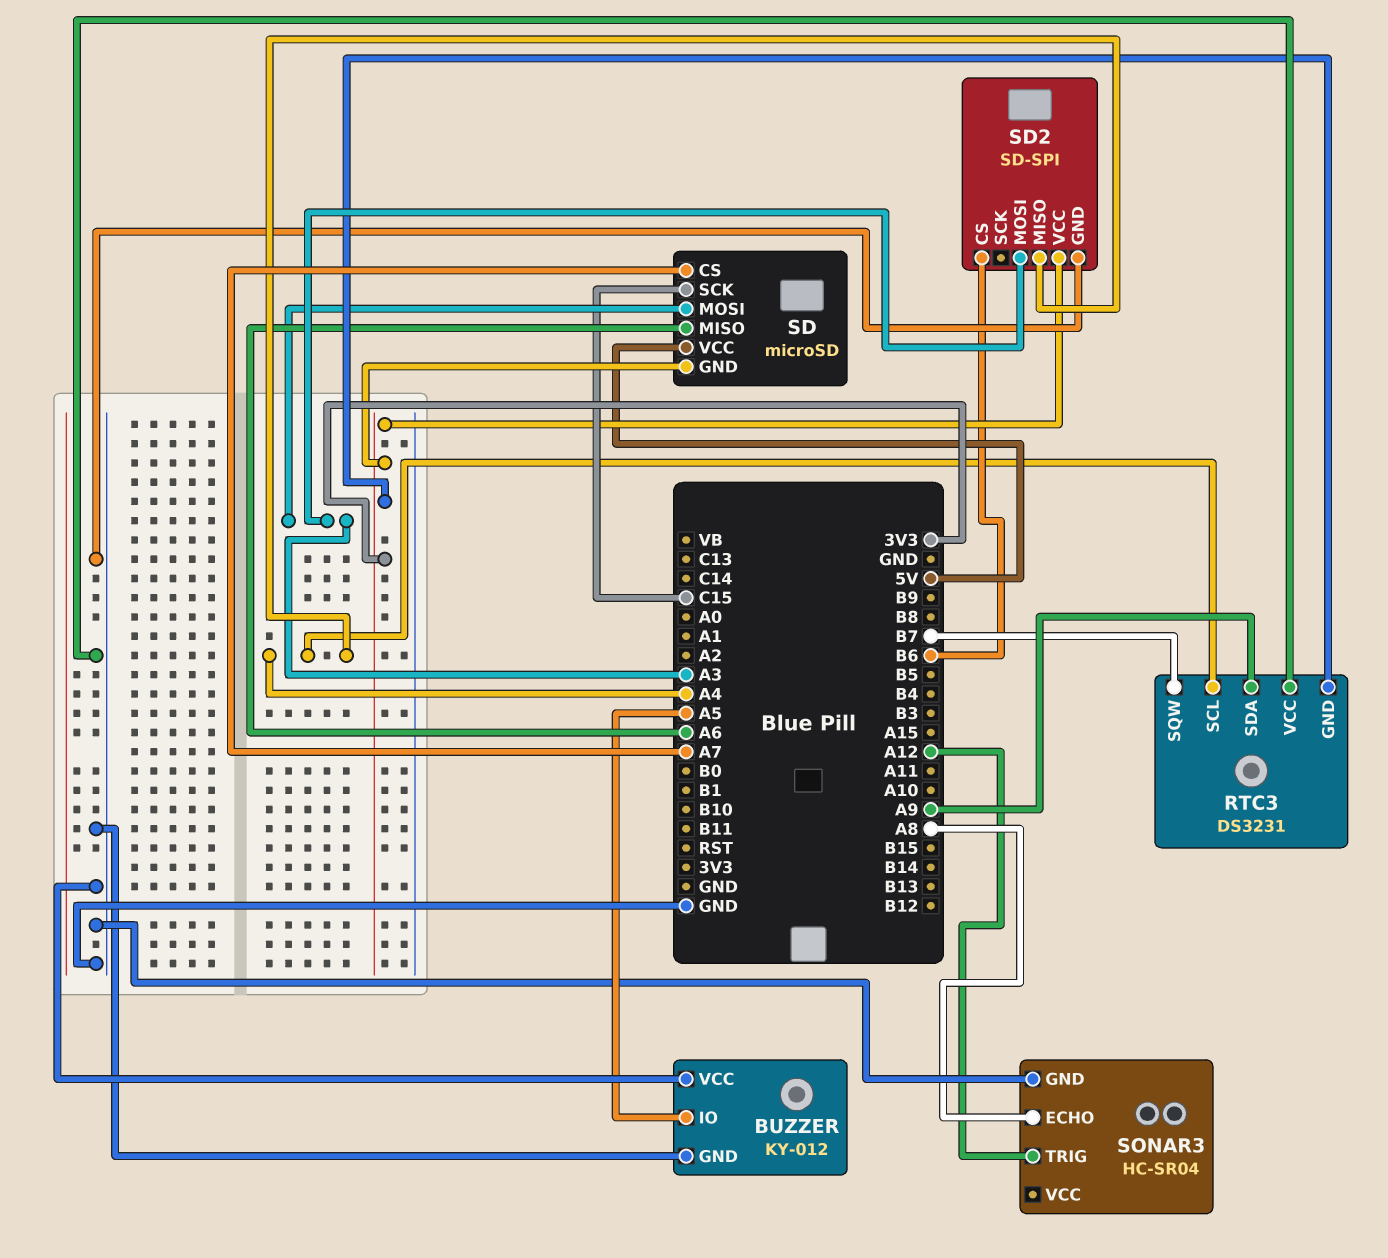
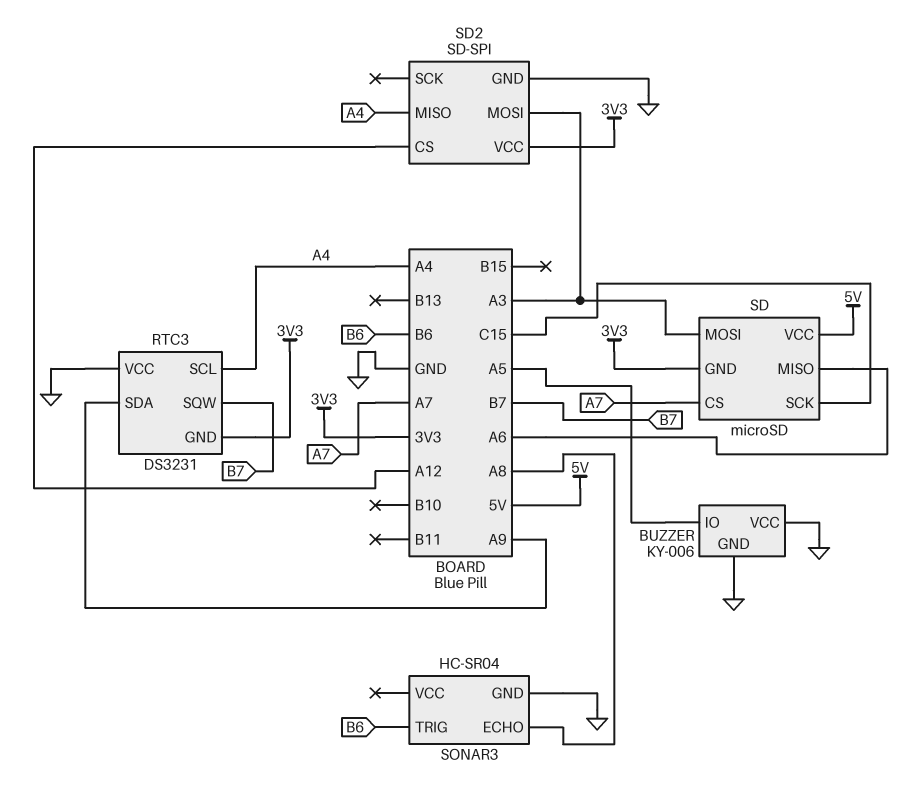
BUZZER: KY-012 -> KY-006
SD2 pin CS: B6 -> A12
SONAR3 pin TRIG: A12 -> B6

